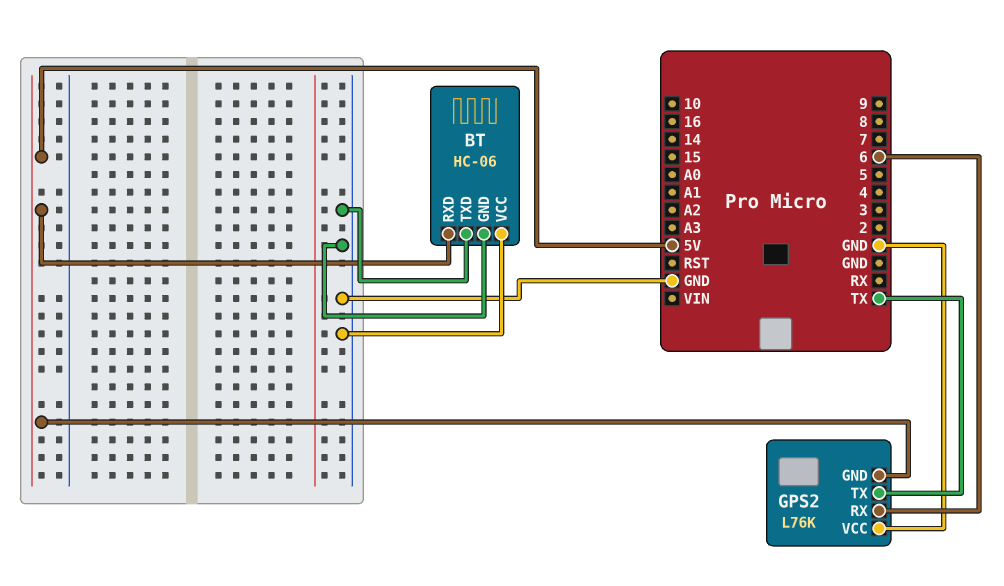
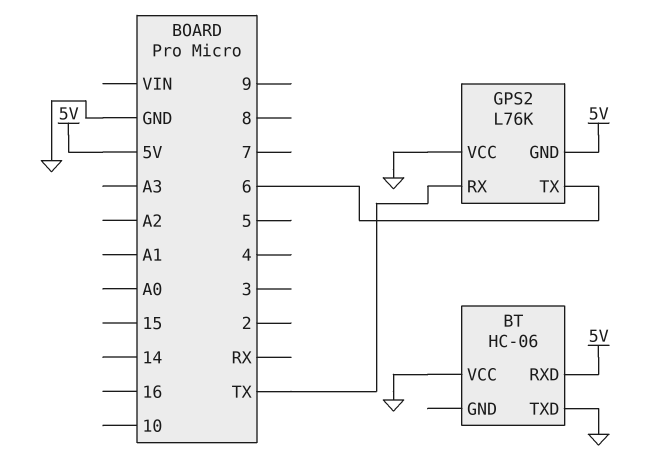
BT pin GND: GND -> none
GPS2 pin RX: 6 -> TX
GPS2 pin TX: TX -> 6

